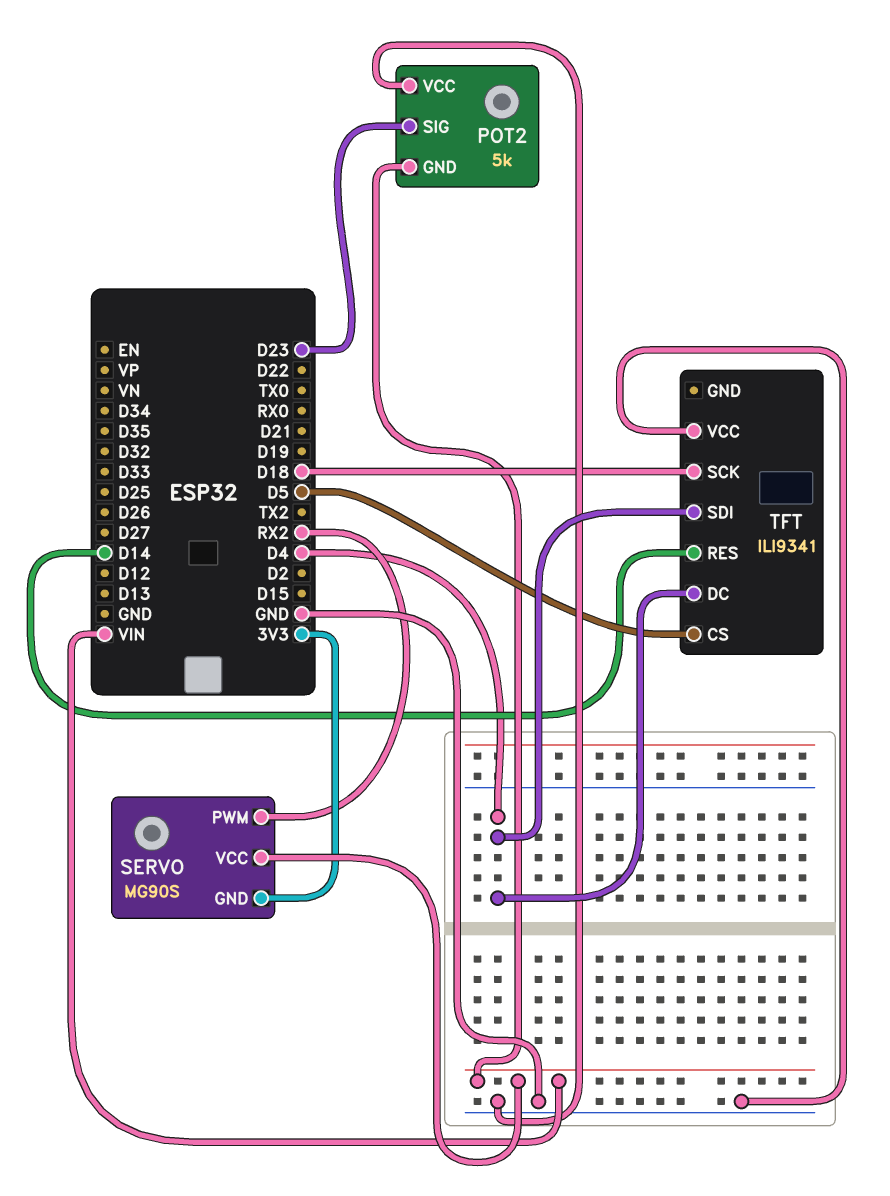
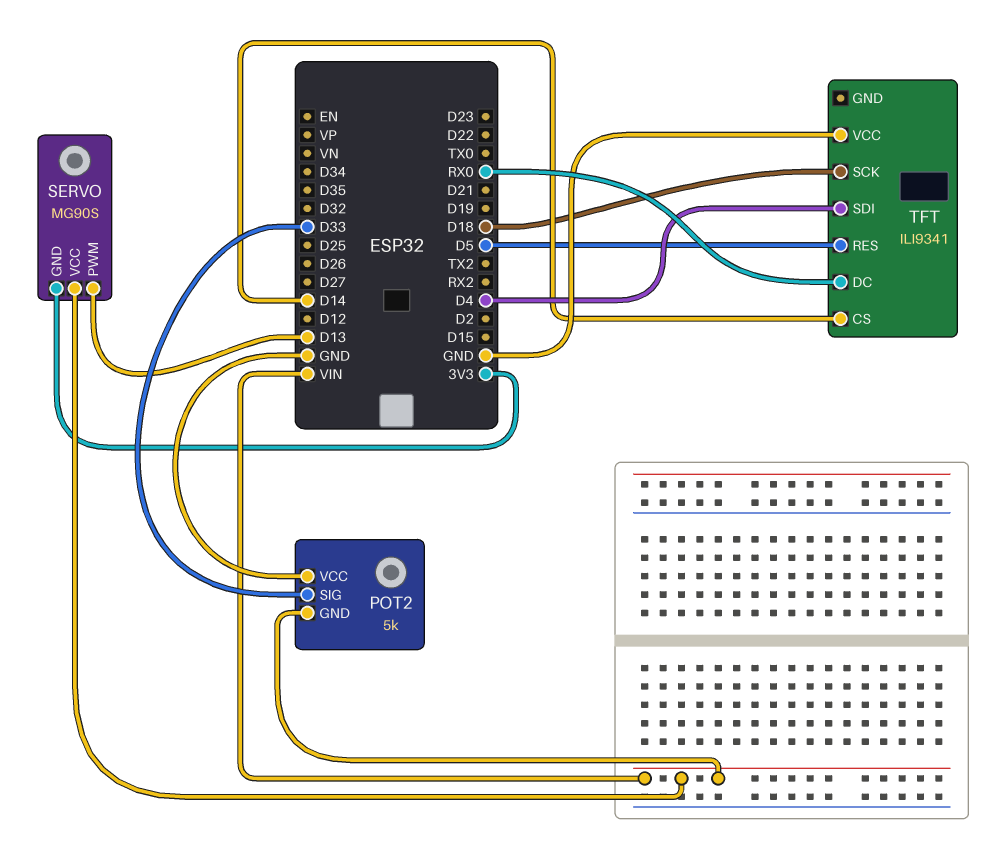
POT2 pin SIG: D23 -> D33
SERVO pin PWM: RX2 -> D13
TFT pin CS: D5 -> D14
TFT pin DC: D4 -> RX0
TFT pin RES: D14 -> D5

